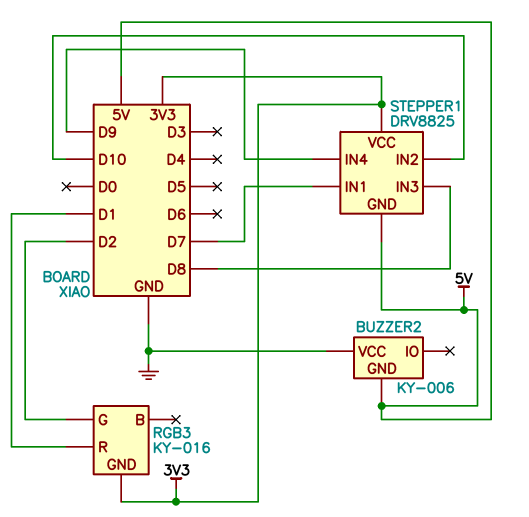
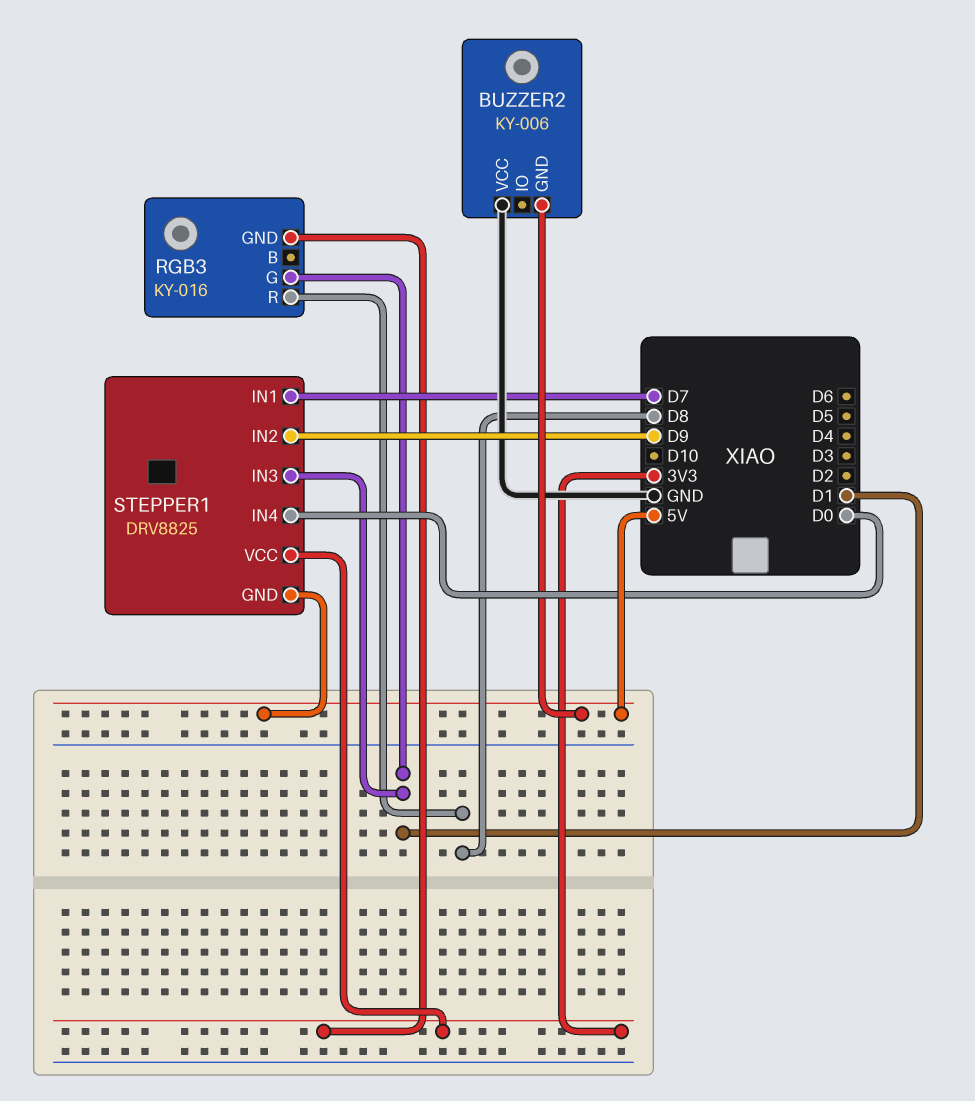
RGB3 pin G: D2 -> D1
RGB3 pin R: D1 -> D8
STEPPER1 pin IN2: D10 -> D9
STEPPER1 pin IN3: D8 -> D1
STEPPER1 pin IN4: D9 -> D0

